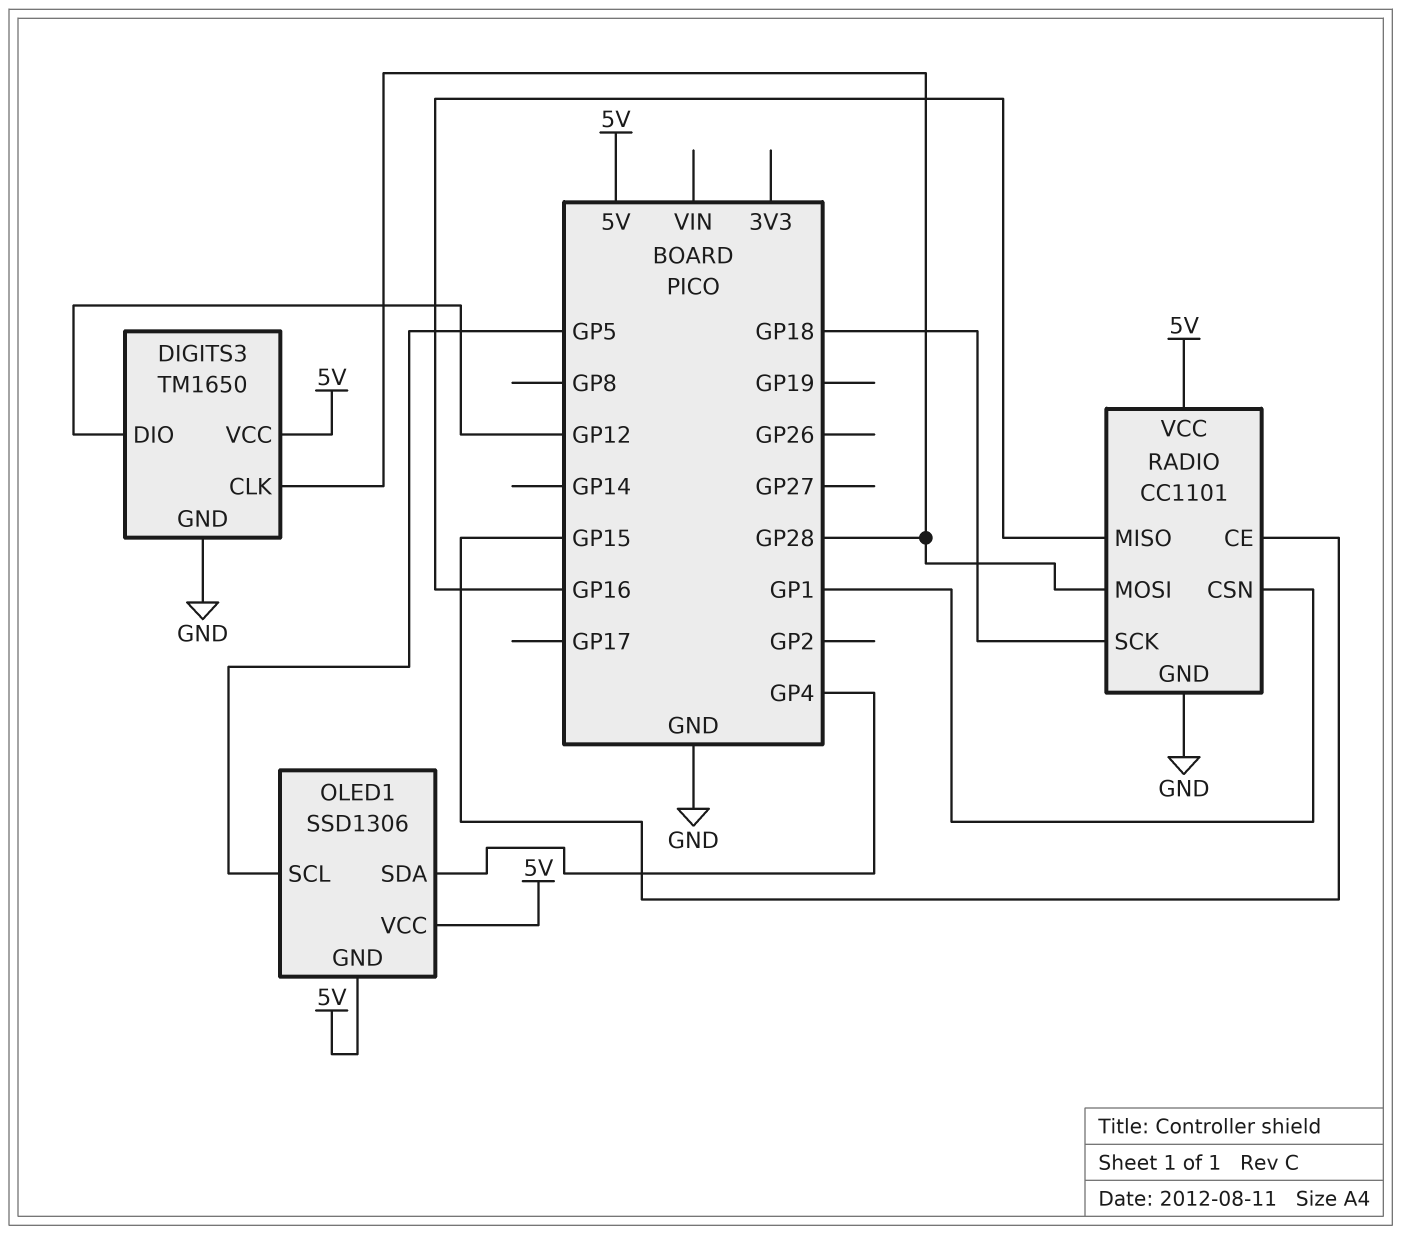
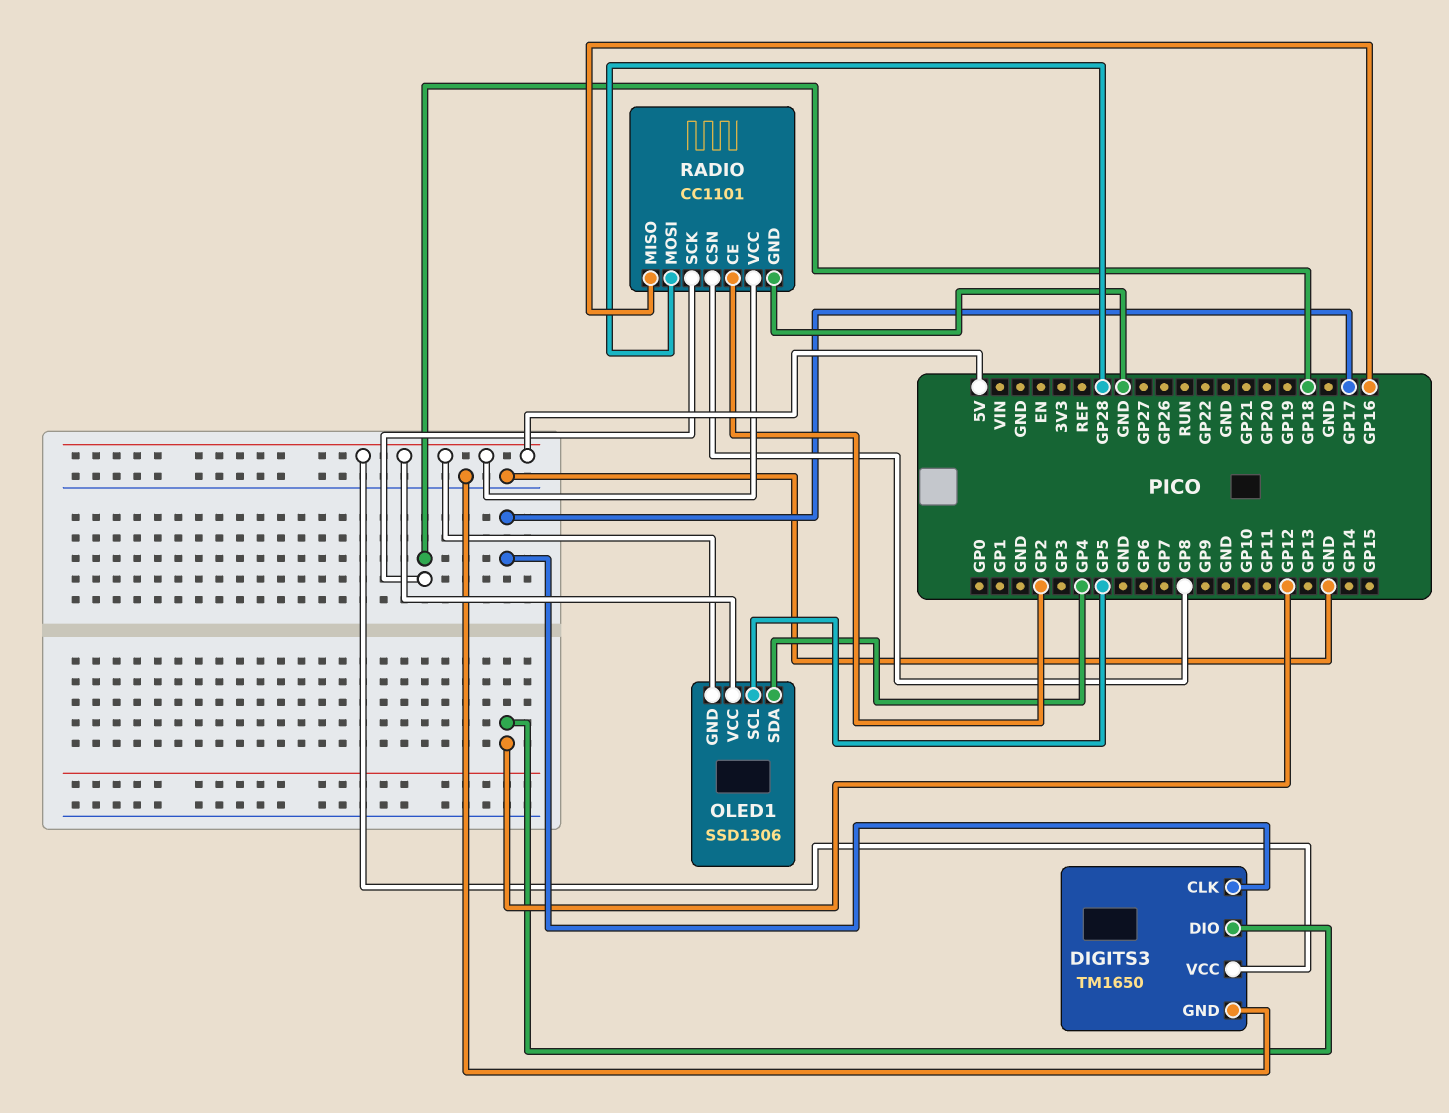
DIGITS3 pin CLK: GP28 -> GP17
RADIO pin CE: GP15 -> GP2
RADIO pin CSN: GP1 -> GP8

